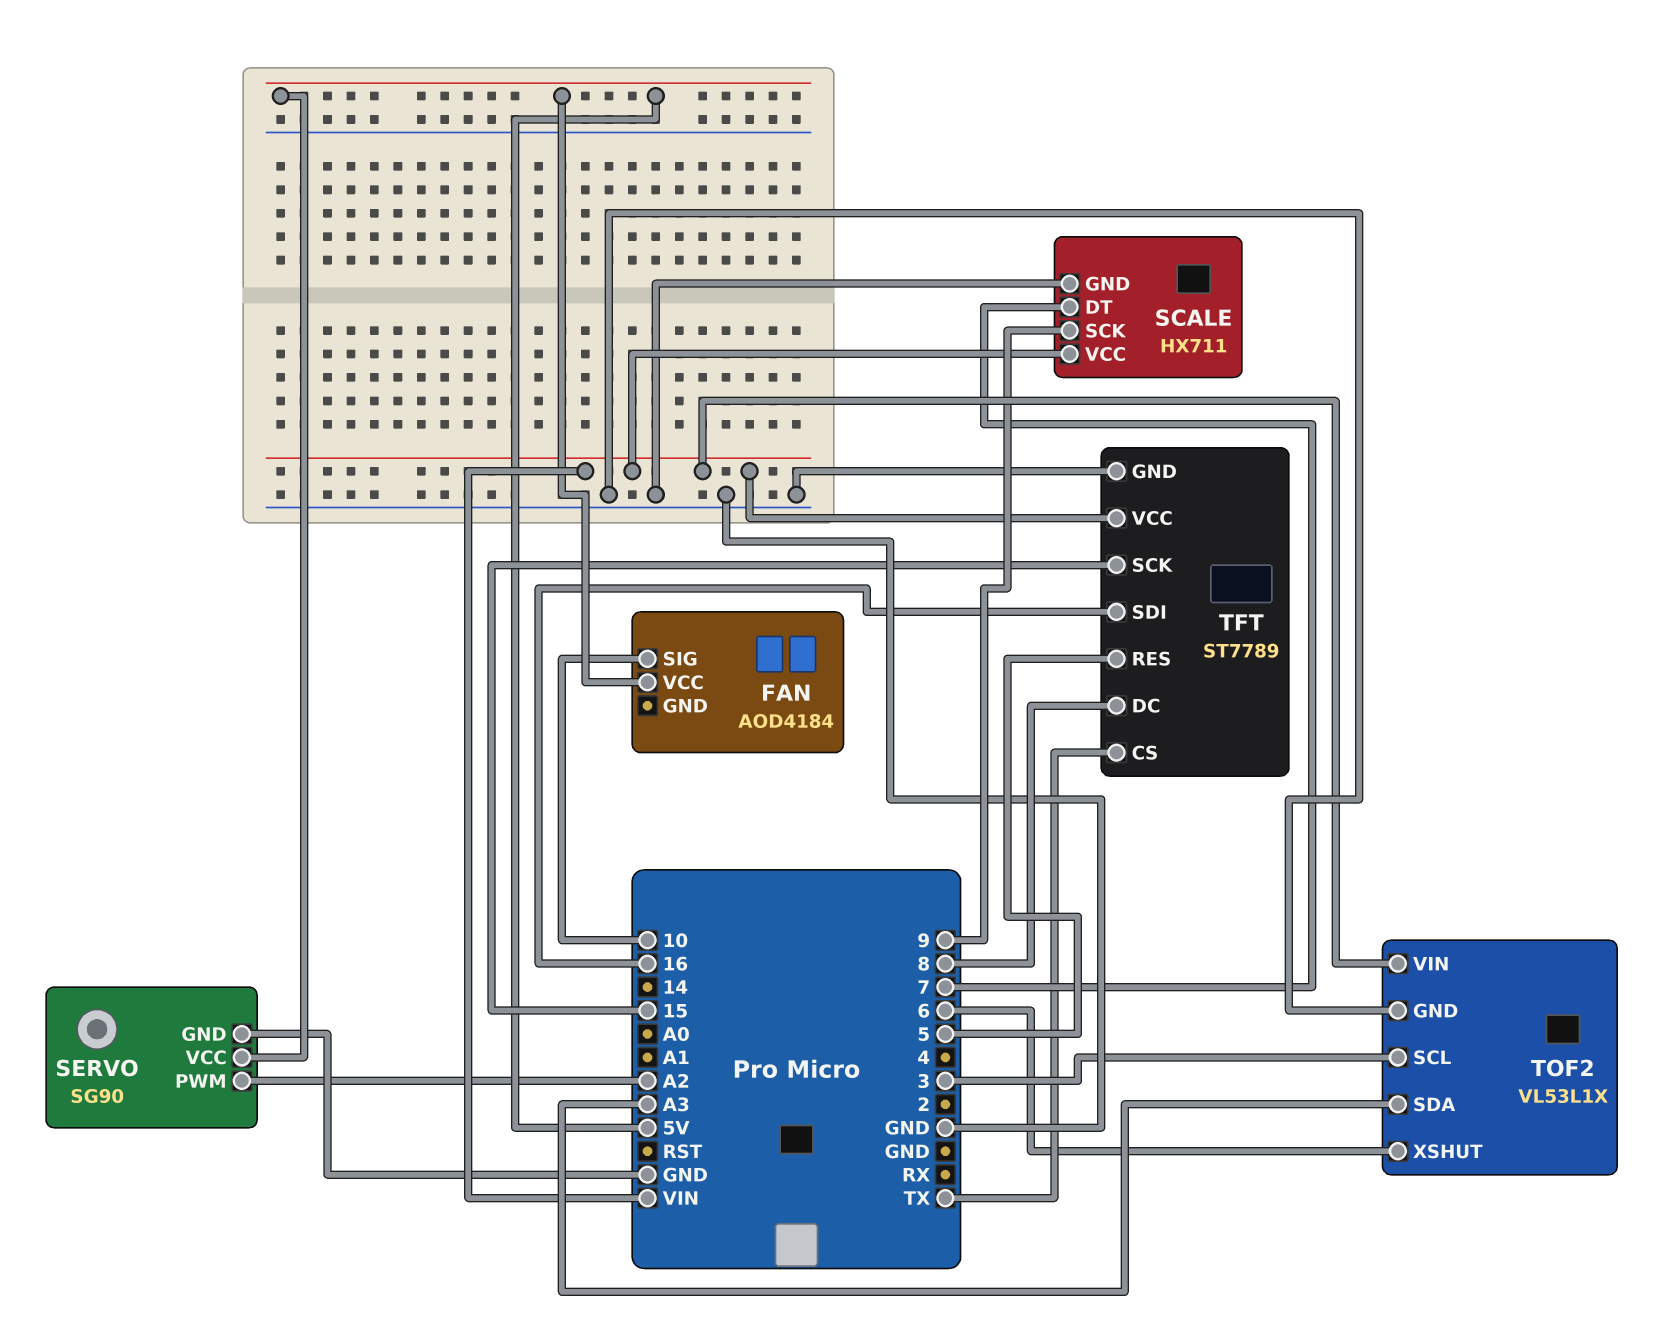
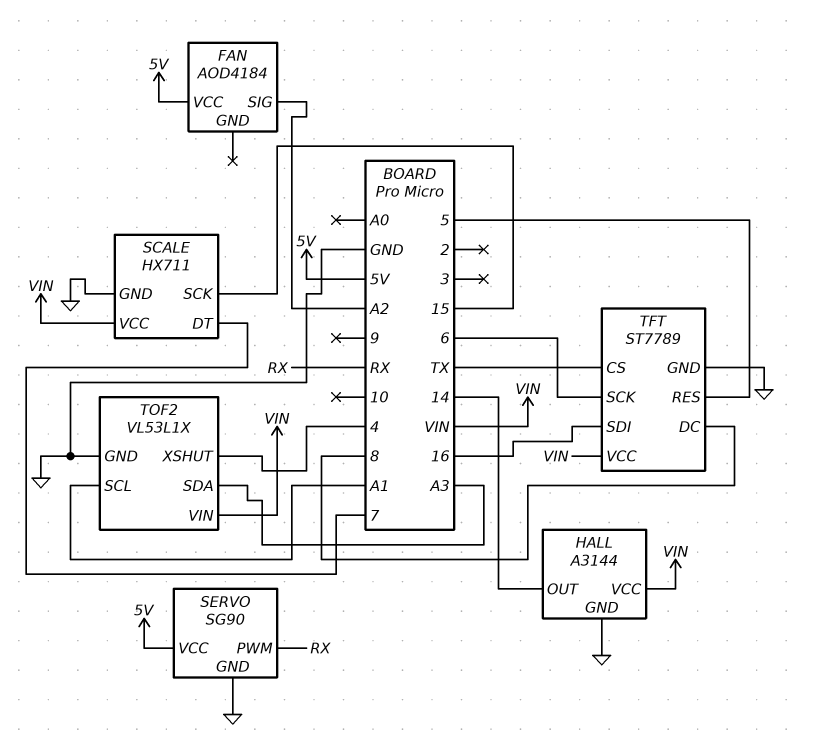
FAN pin SIG: 10 -> A2
HALL: none -> A3144
HALL pin GND: none -> GND
HALL pin OUT: none -> 14
HALL pin VCC: none -> VIN
SCALE pin SCK: 9 -> 15
SERVO pin PWM: A2 -> RX
TFT pin SCK: 15 -> 6
TOF2 pin SCL: 3 -> A1
TOF2 pin XSHUT: 6 -> 4

